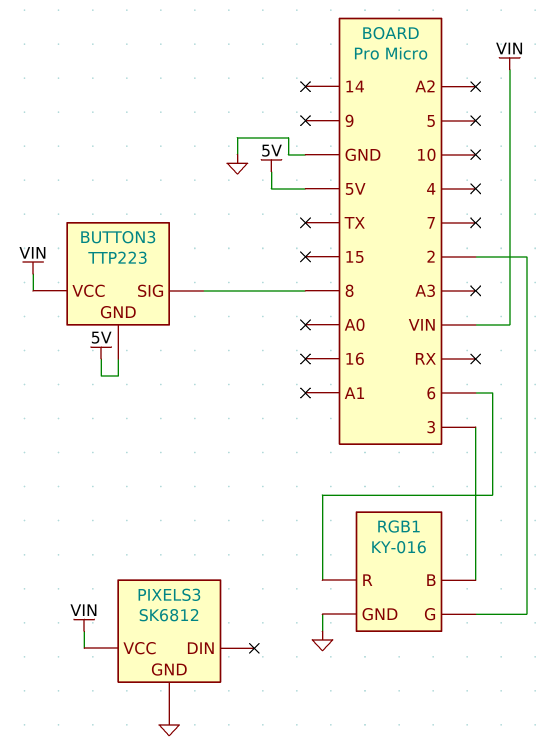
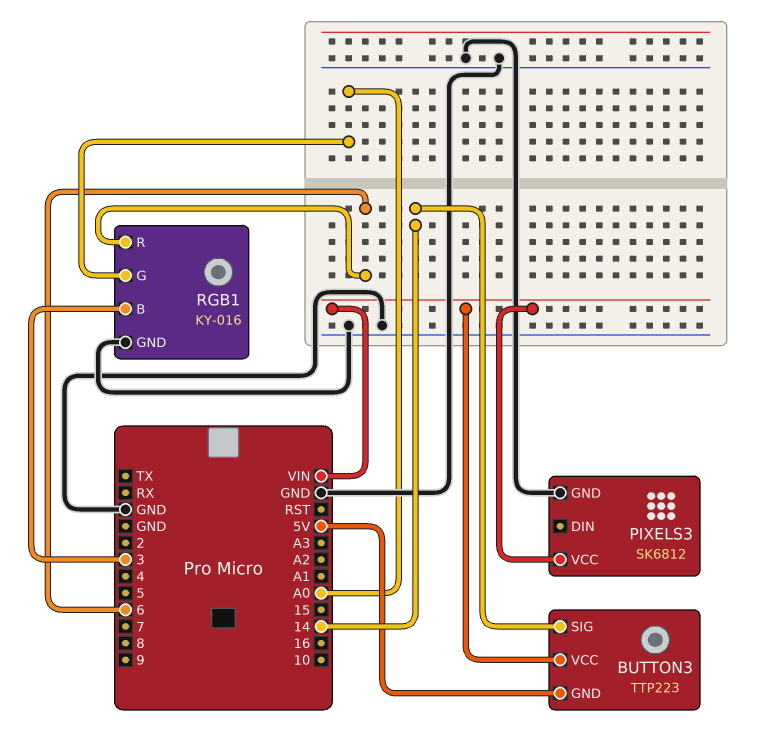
BUTTON3 pin SIG: 8 -> 14
RGB1 pin G: 2 -> A0

